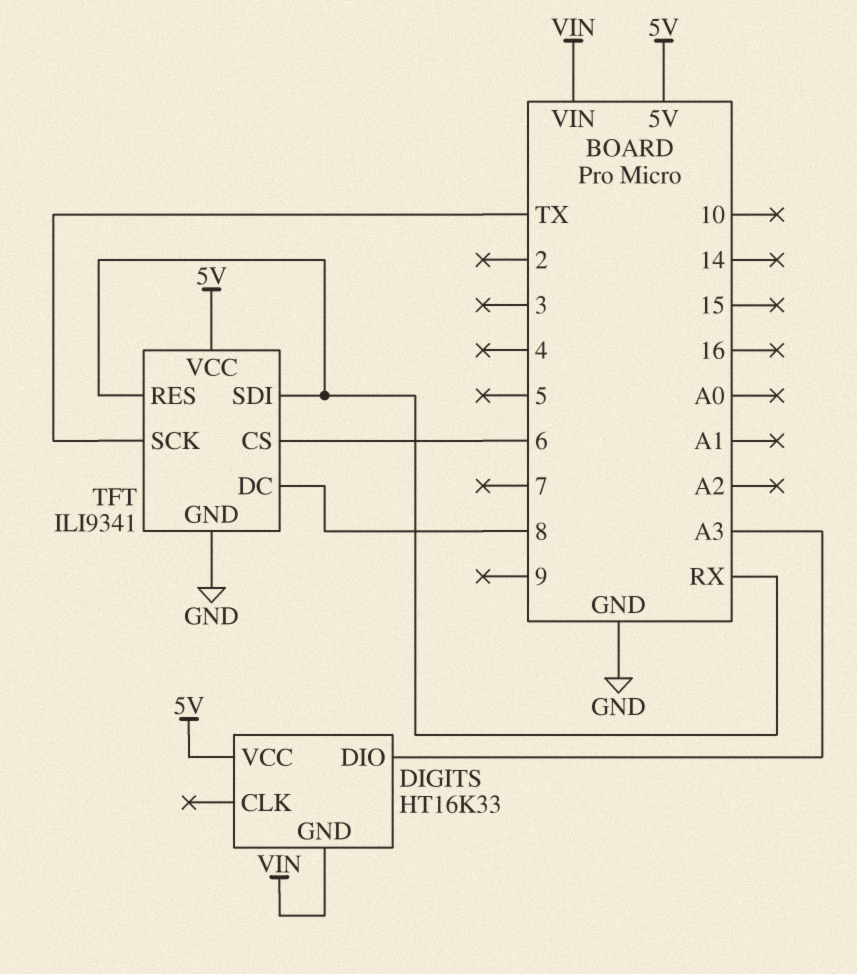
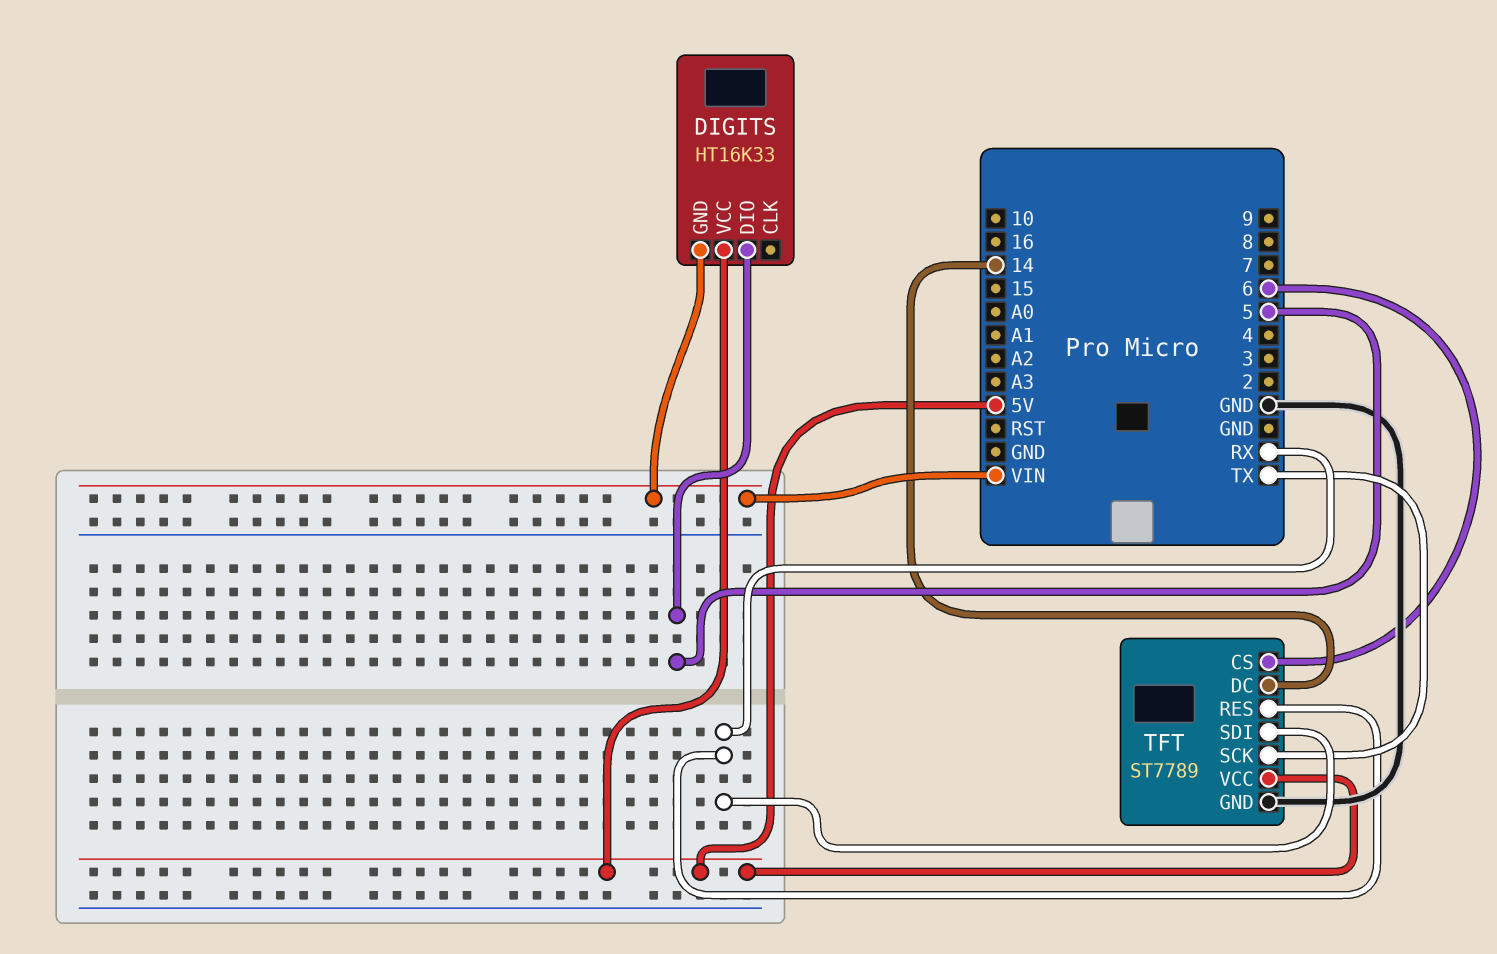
DIGITS pin DIO: A3 -> 5
TFT: ILI9341 -> ST7789
TFT pin DC: 8 -> 14

